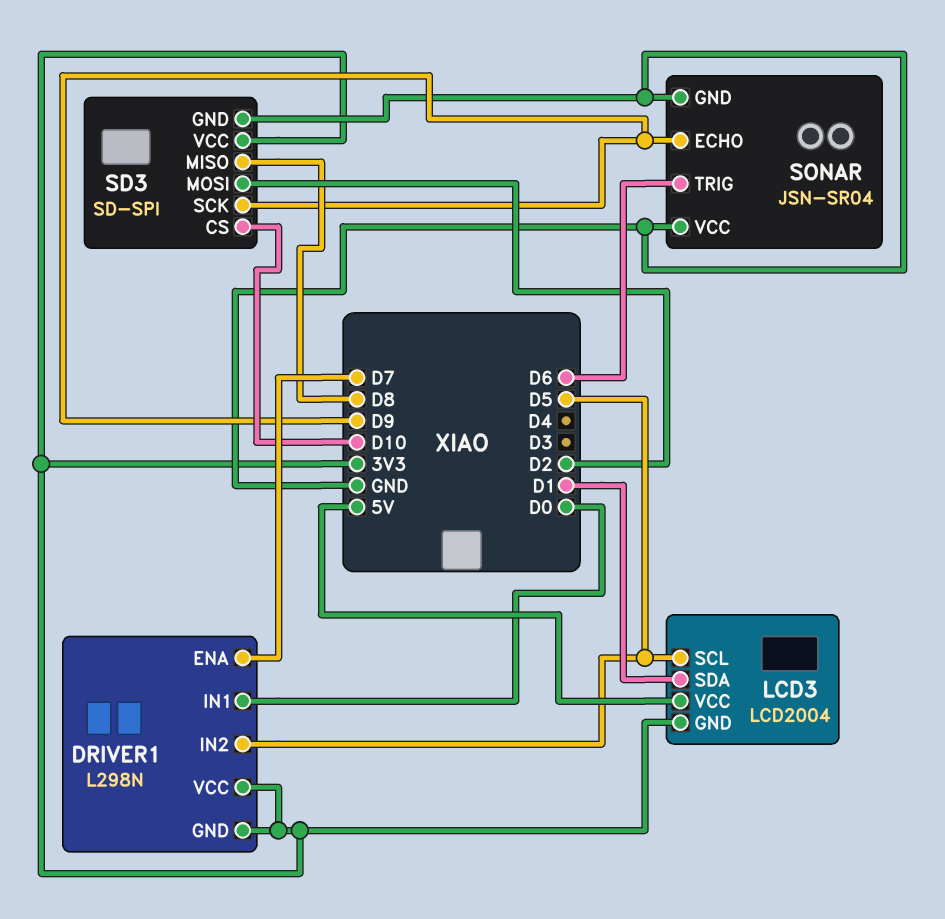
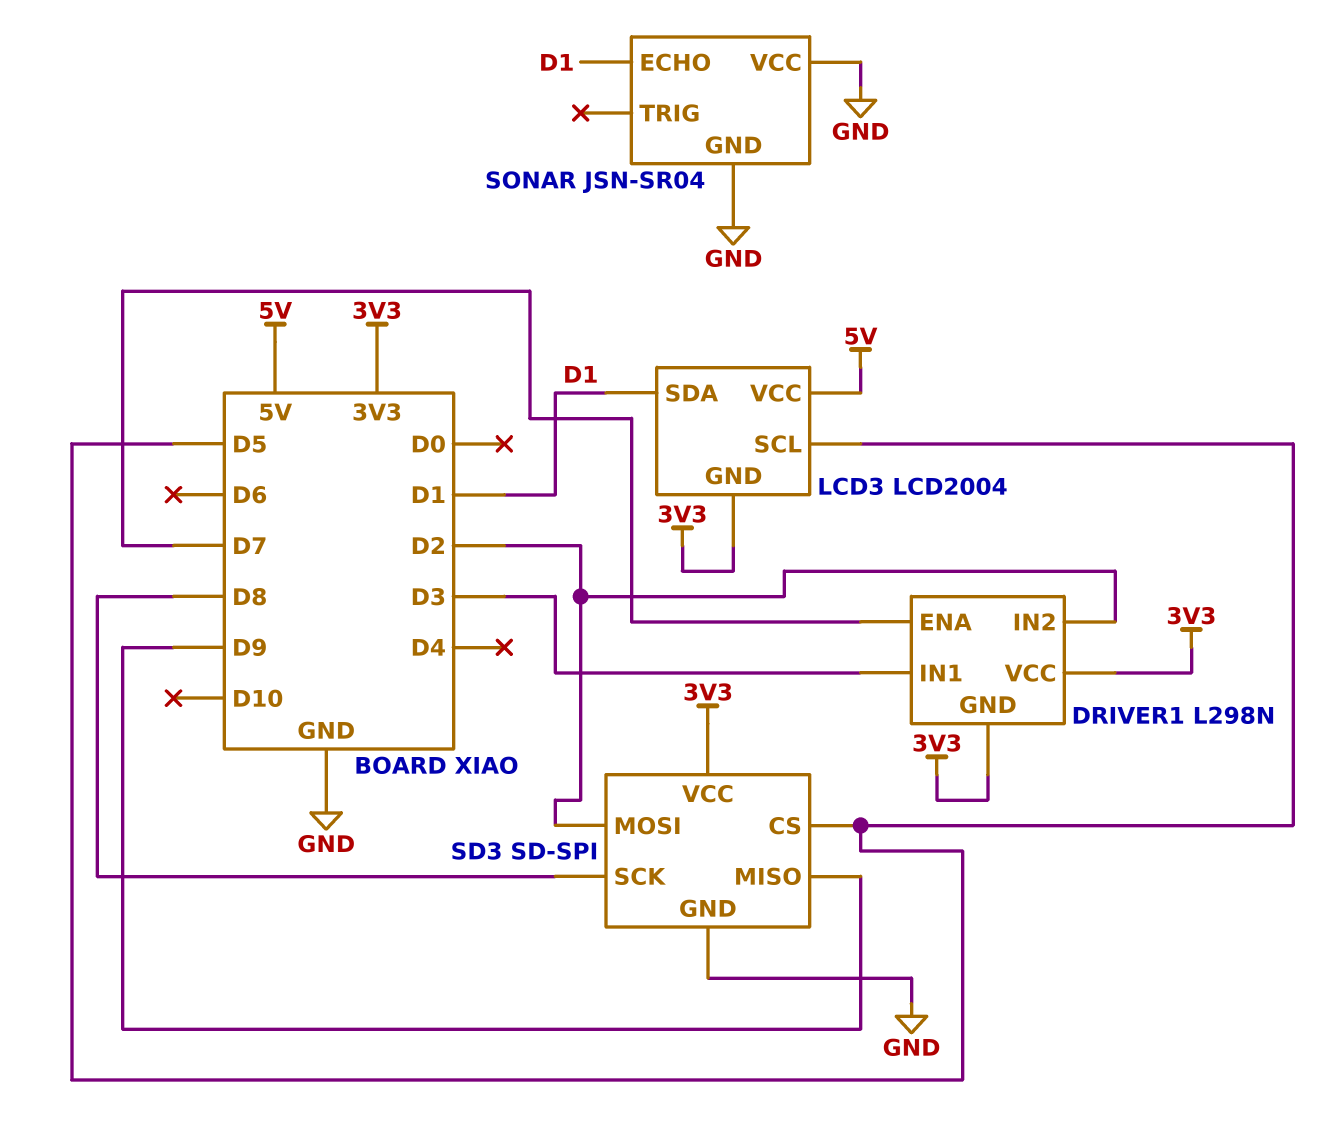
DRIVER1 pin IN1: D0 -> D3
DRIVER1 pin IN2: D5 -> D2
SD3 pin CS: D10 -> D5
SD3 pin MISO: D8 -> D9
SD3 pin SCK: D9 -> D8
SONAR pin ECHO: D9 -> D1
SONAR pin TRIG: D6 -> none

